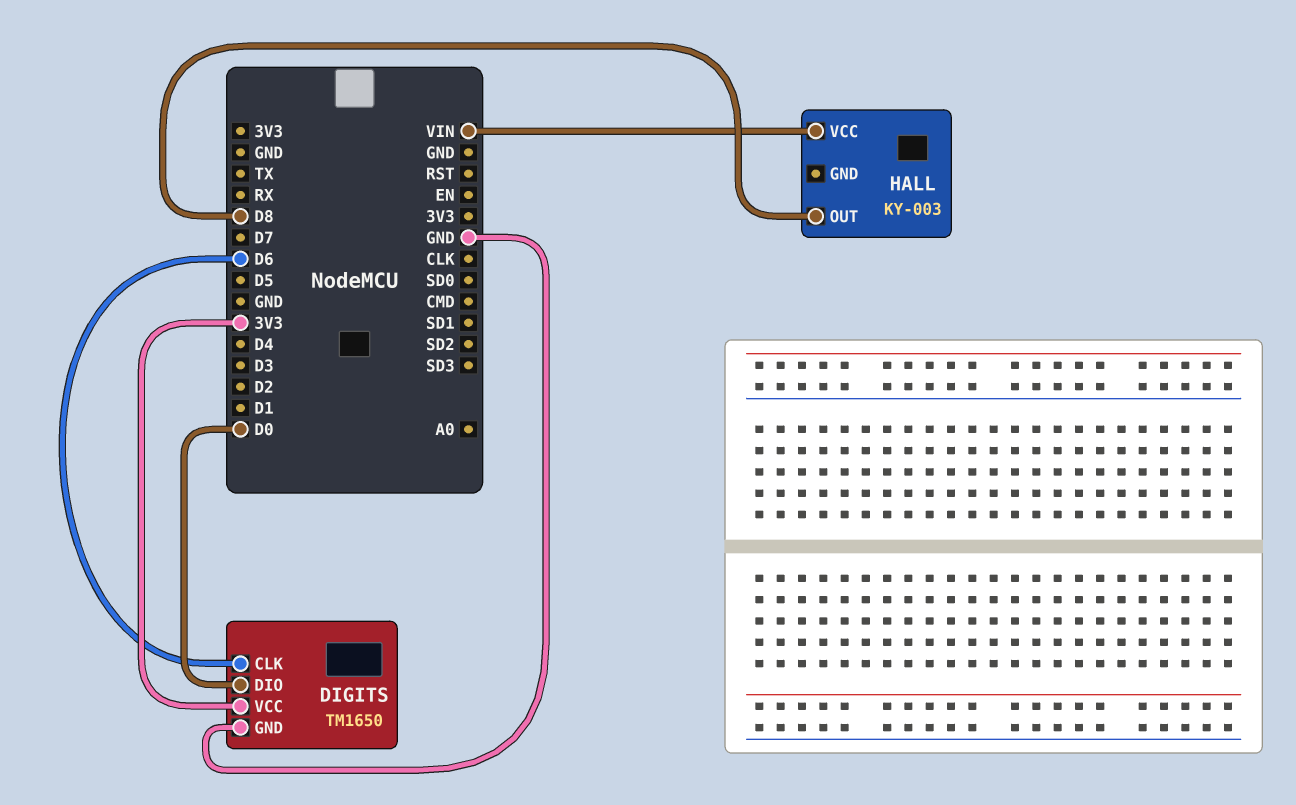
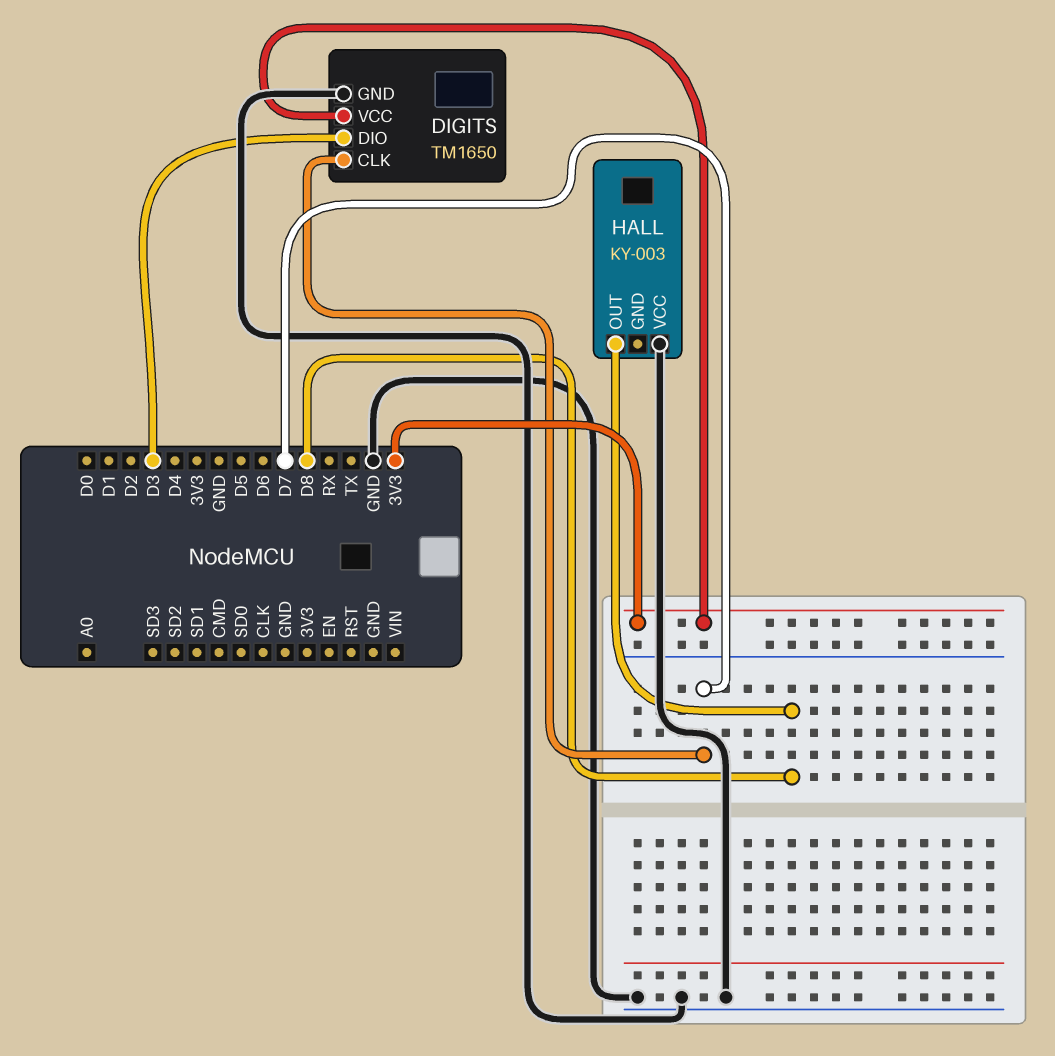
DIGITS pin CLK: D6 -> D7
DIGITS pin DIO: D0 -> D3
HALL pin VCC: VIN -> GND

